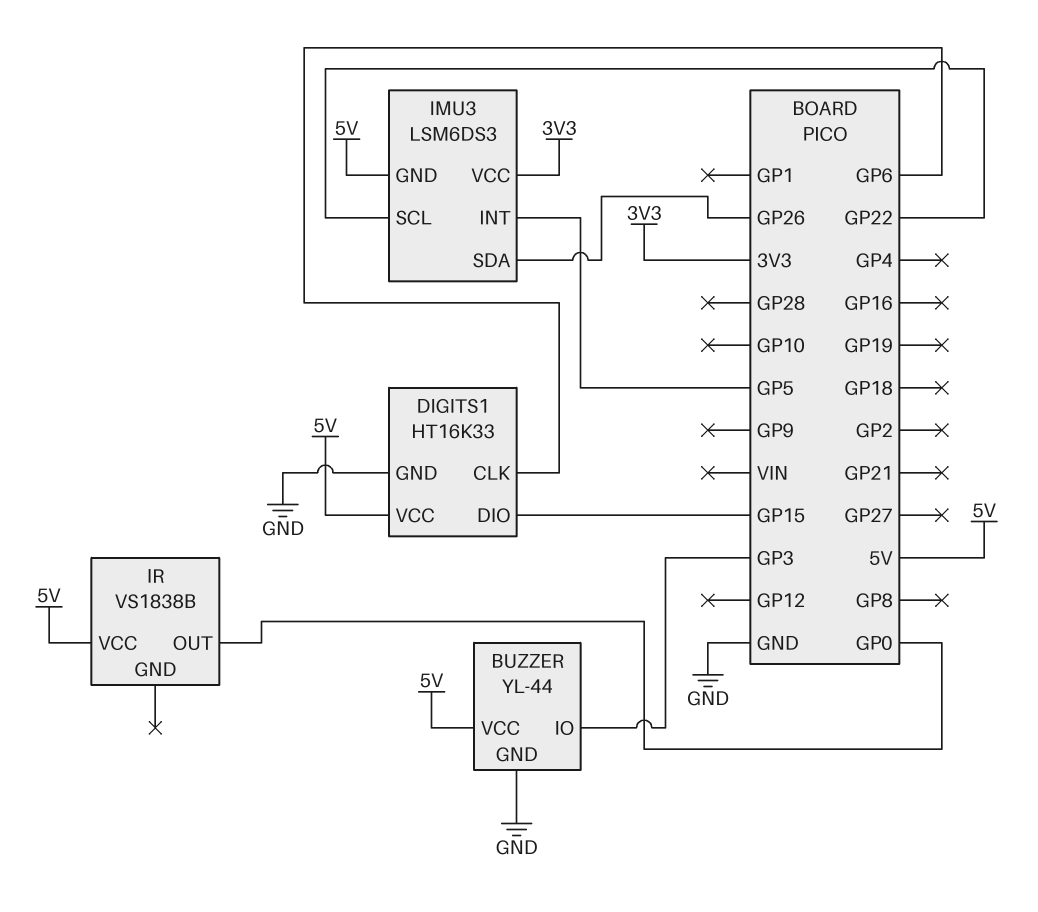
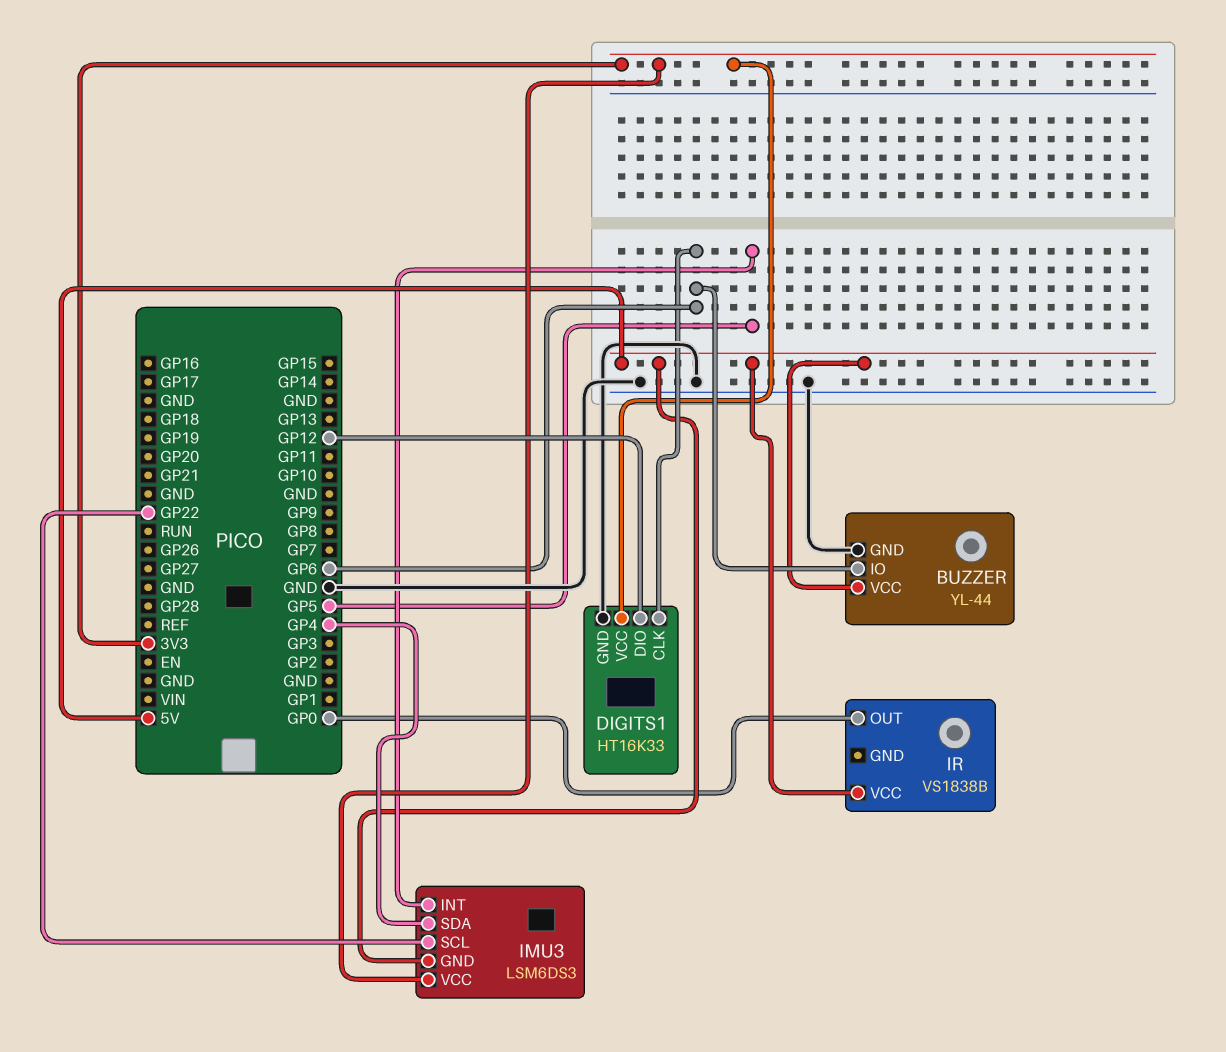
BUZZER pin IO: GP3 -> GP6
DIGITS1 pin DIO: GP15 -> GP12
DIGITS1 pin VCC: 5V -> 3V3
IMU3 pin SDA: GP26 -> GP4

